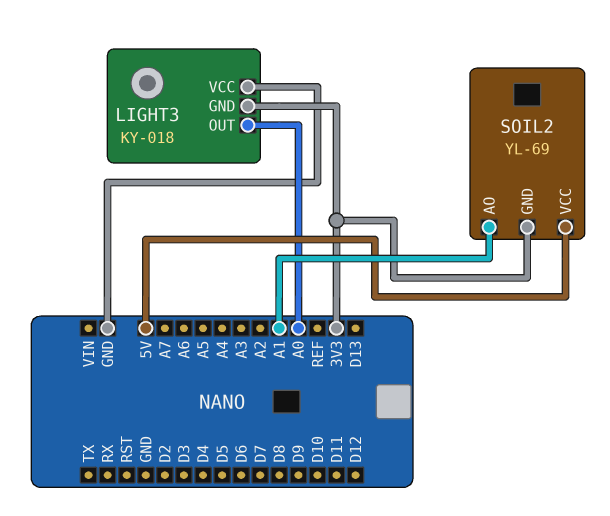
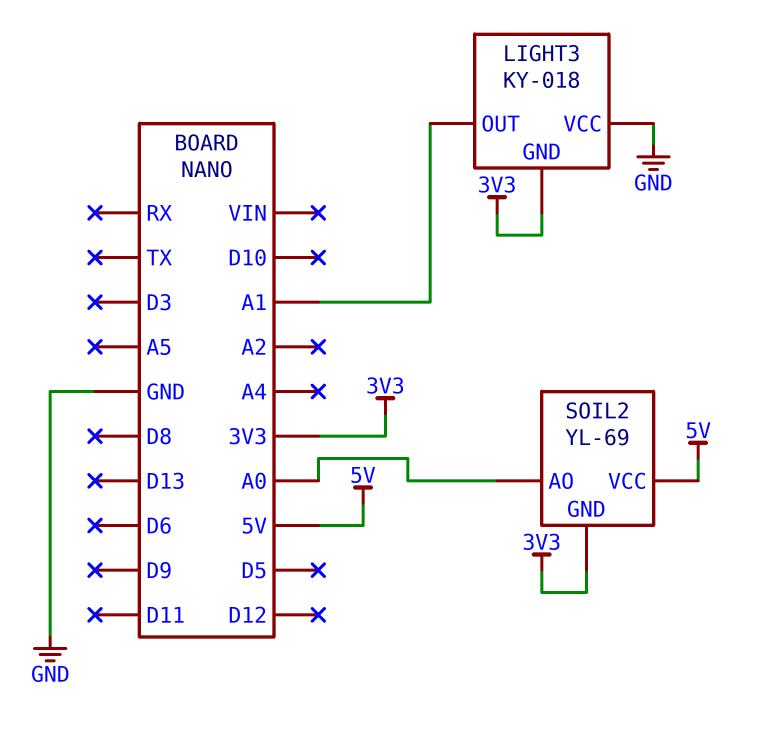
LIGHT3 pin OUT: A0 -> A1
SOIL2 pin AO: A1 -> A0

